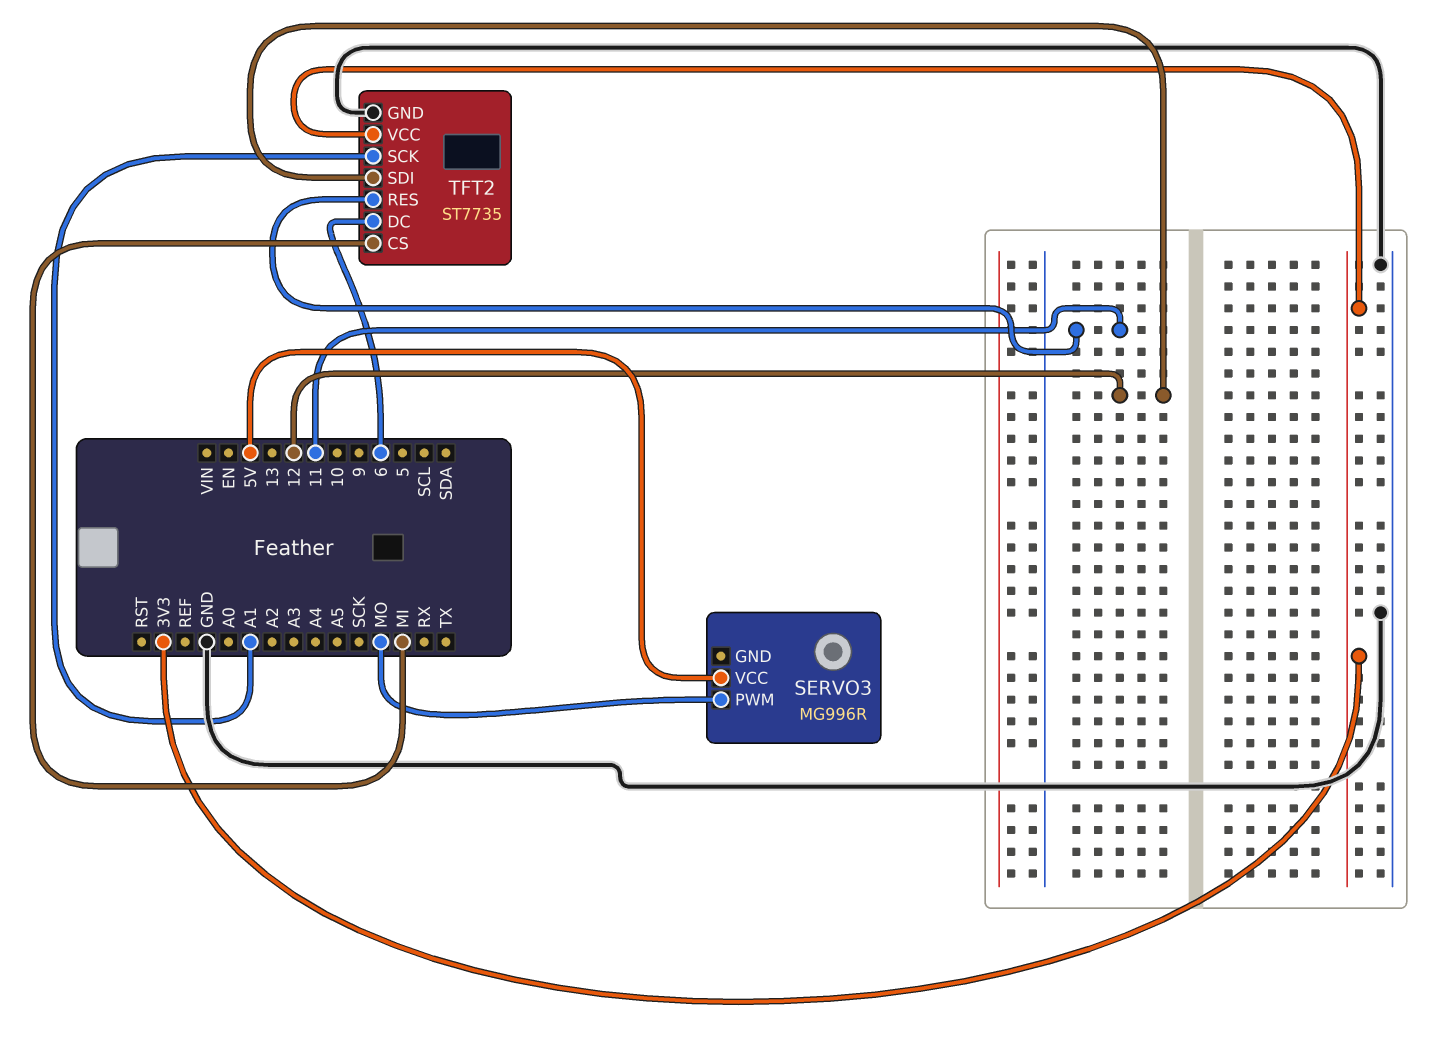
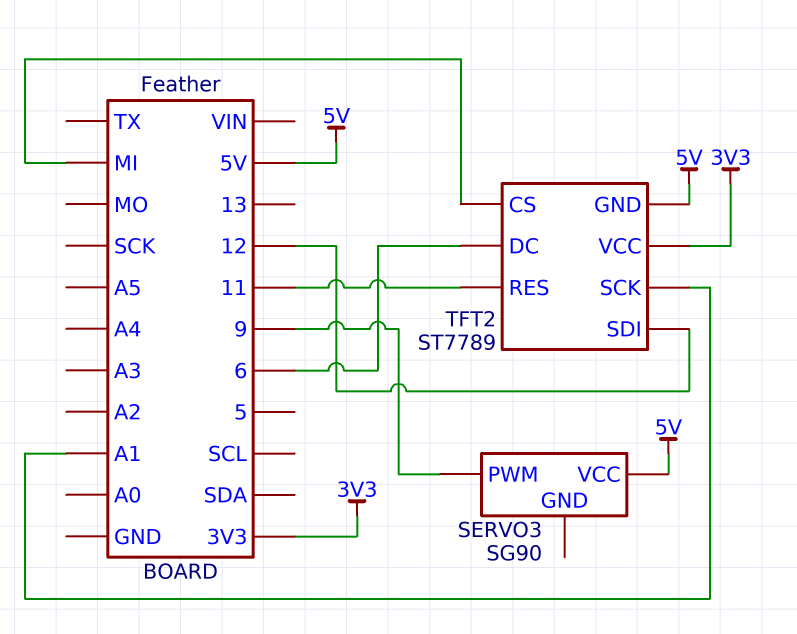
SERVO3: MG996R -> SG90
SERVO3 pin PWM: MO -> 9
TFT2: ST7735 -> ST7789
TFT2 pin GND: GND -> 5V

